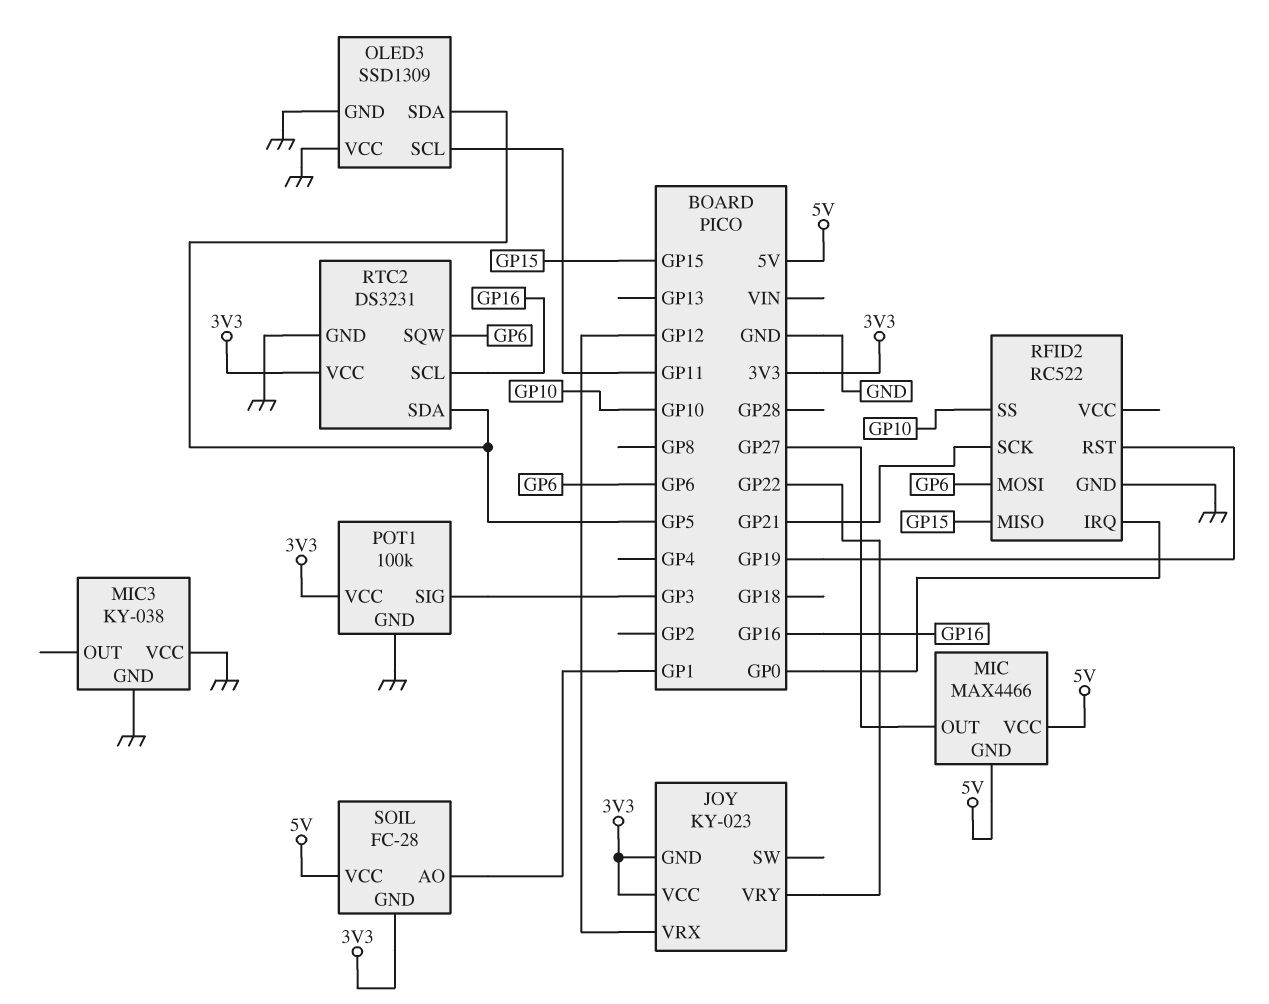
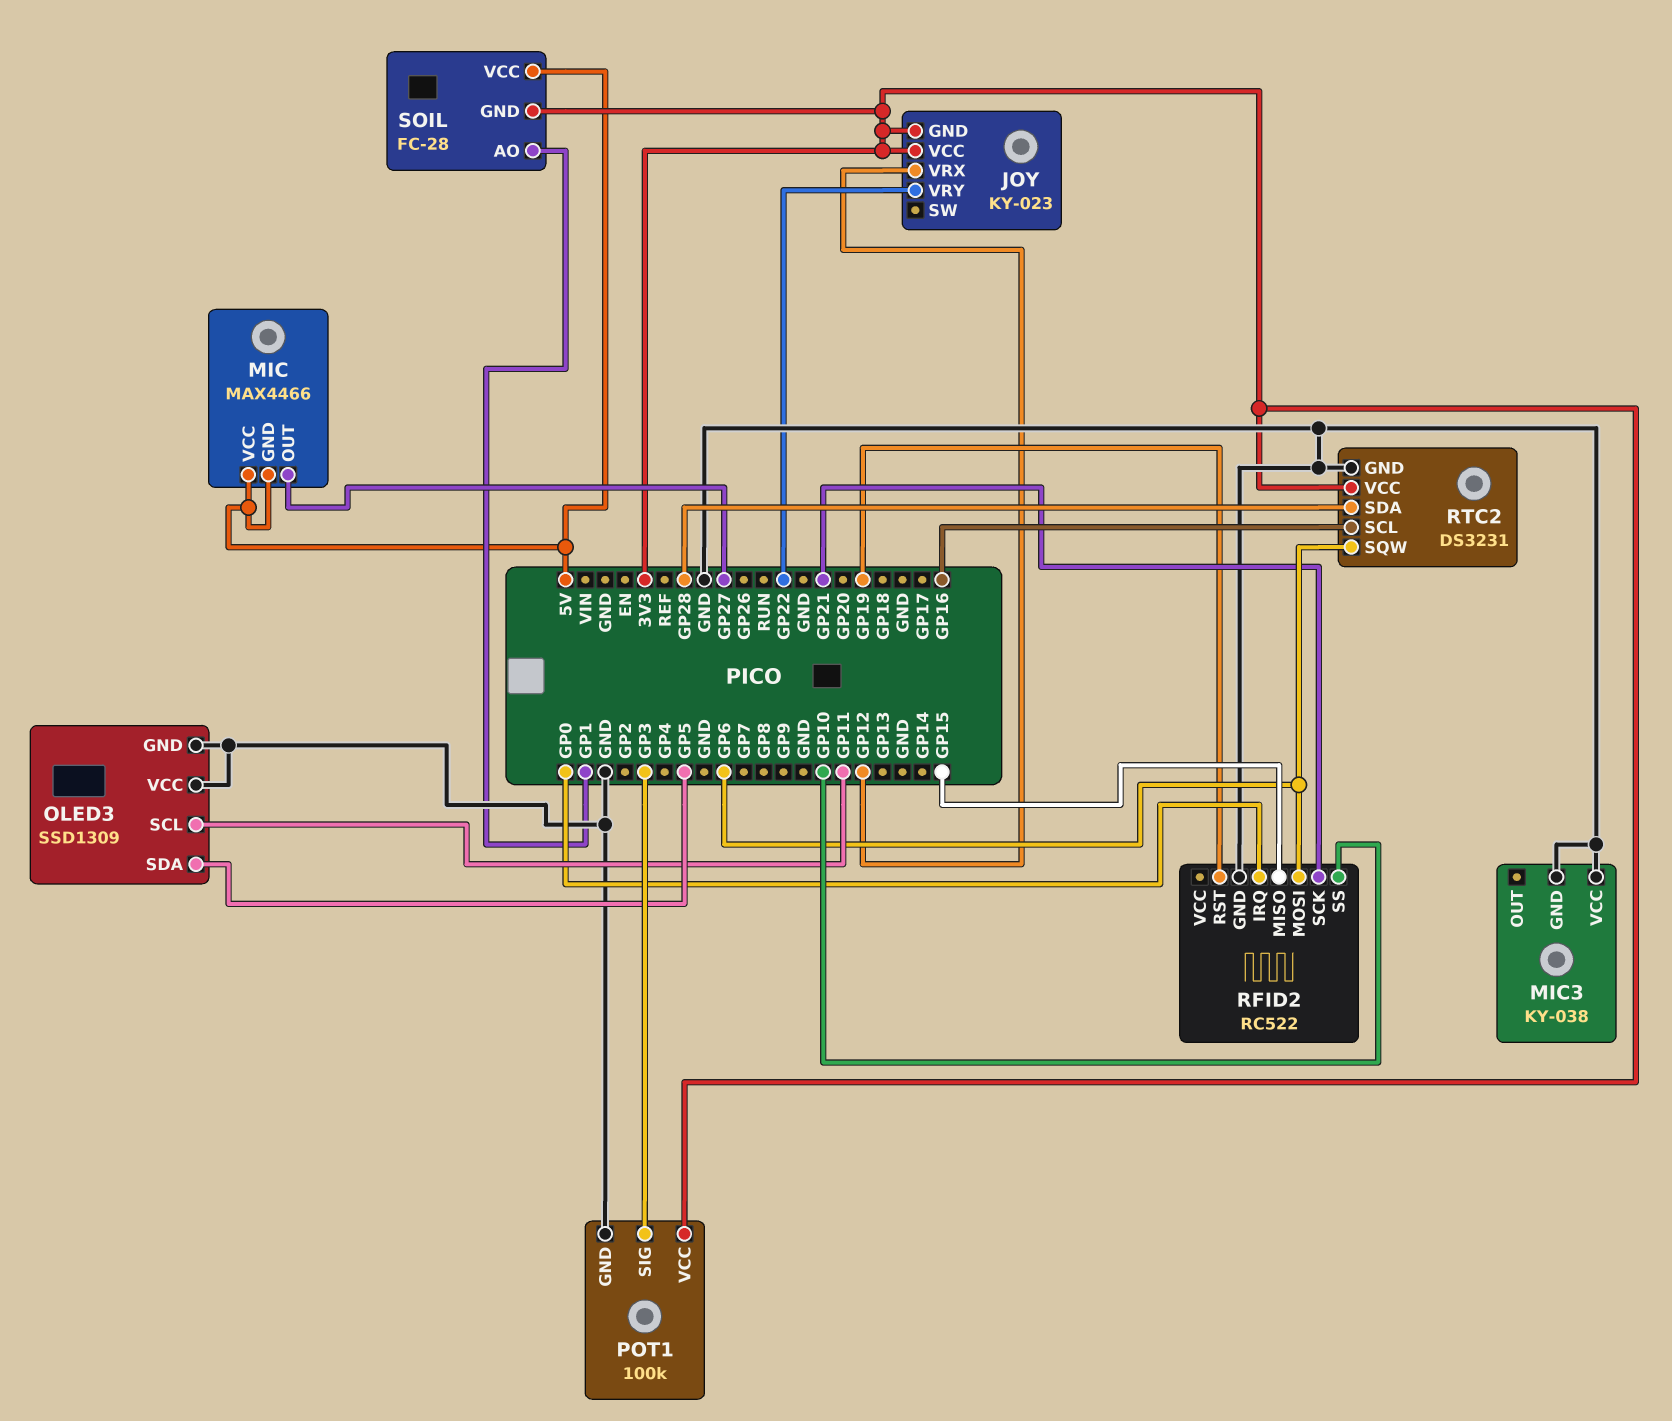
RTC2 pin SDA: GP5 -> GP28

